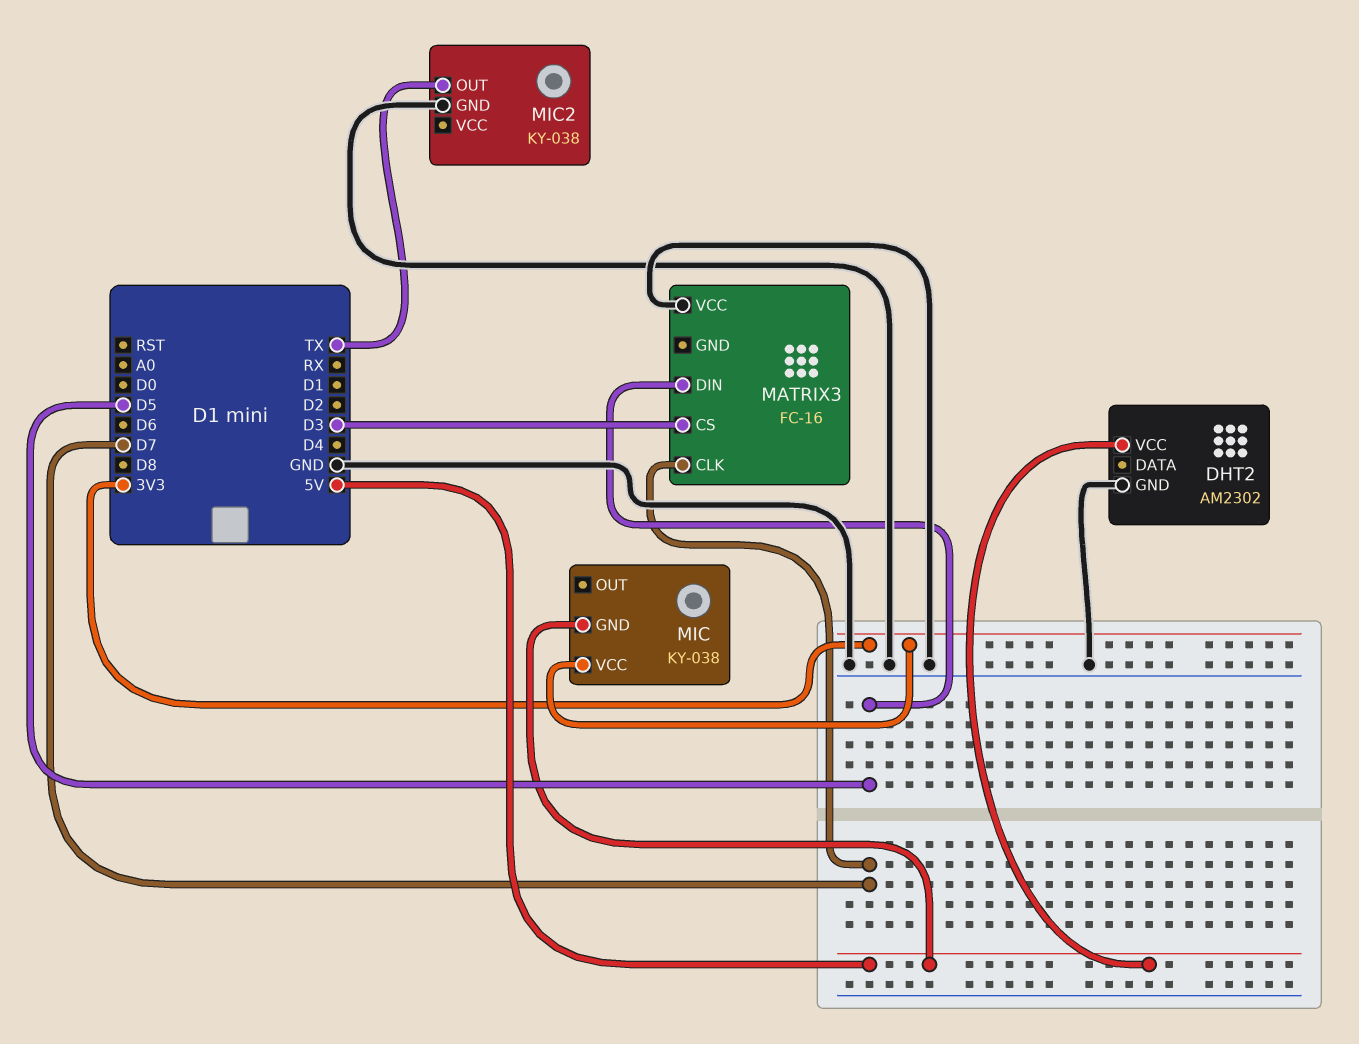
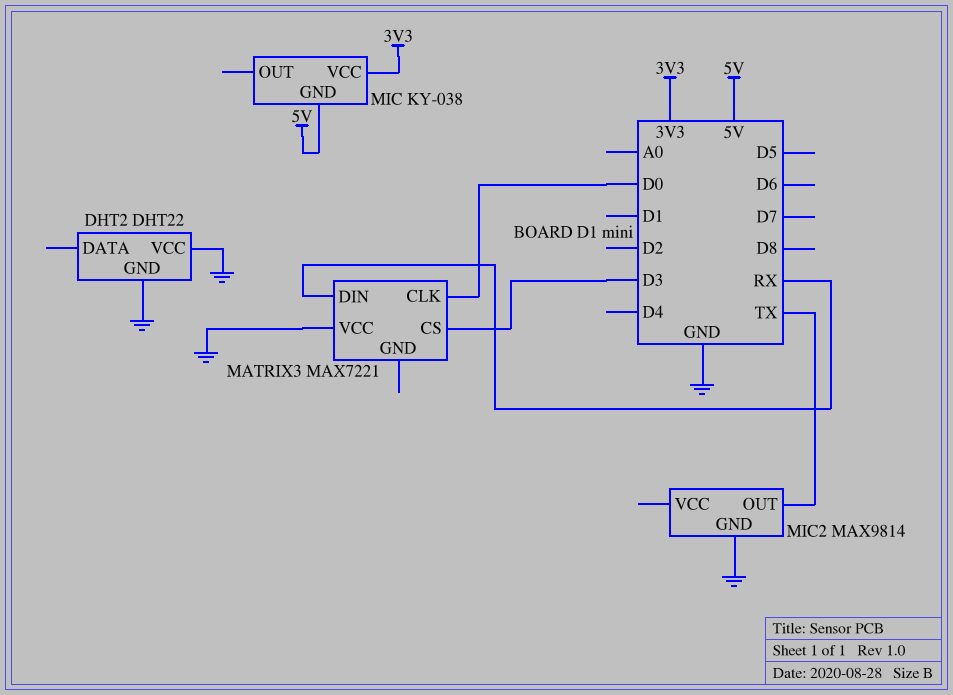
DHT2: AM2302 -> DHT22
DHT2 pin VCC: 5V -> GND
MATRIX3: FC-16 -> MAX7221
MATRIX3 pin CLK: D7 -> D0
MATRIX3 pin DIN: D5 -> RX
MIC2: KY-038 -> MAX9814

